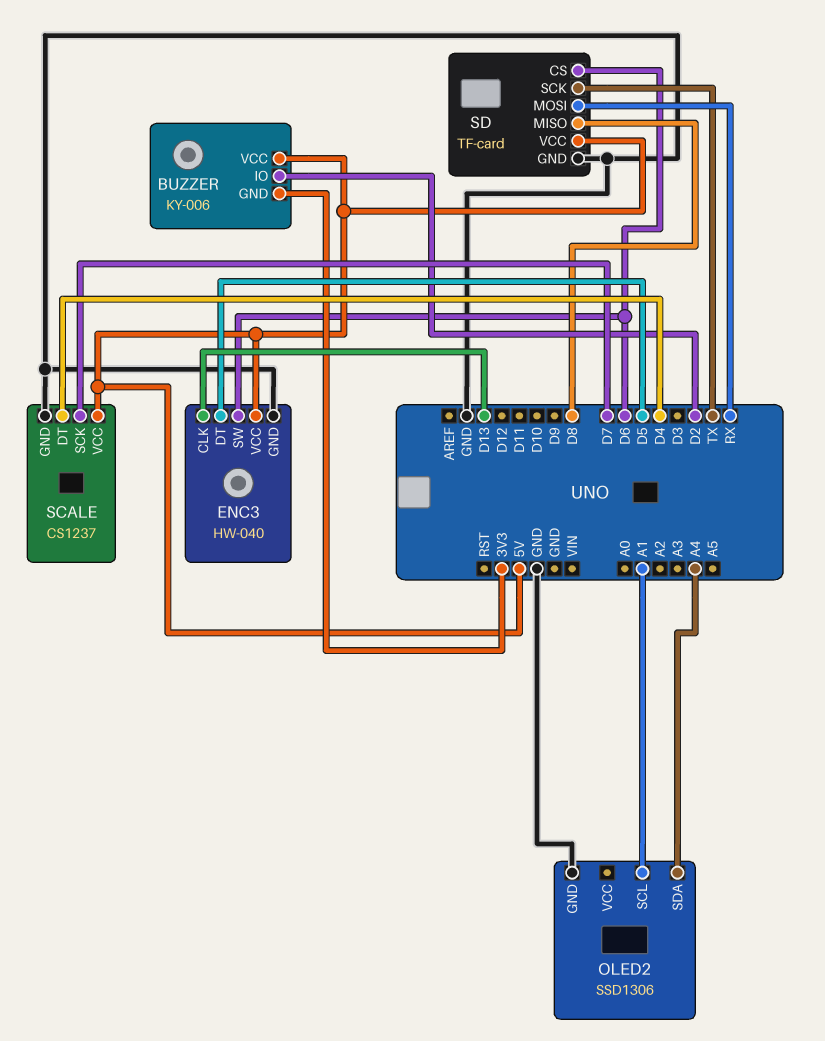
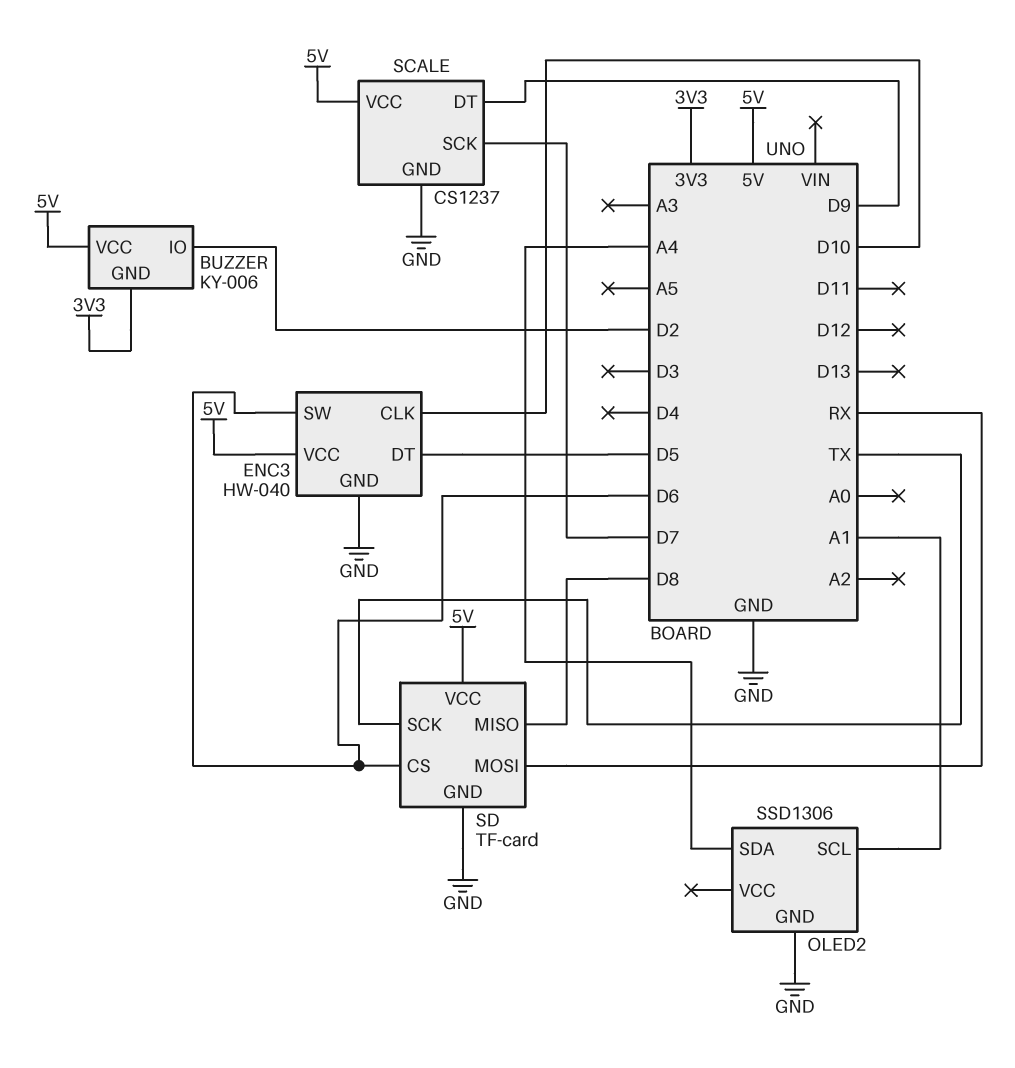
ENC3 pin CLK: D13 -> D10
SCALE pin DT: D4 -> D9

